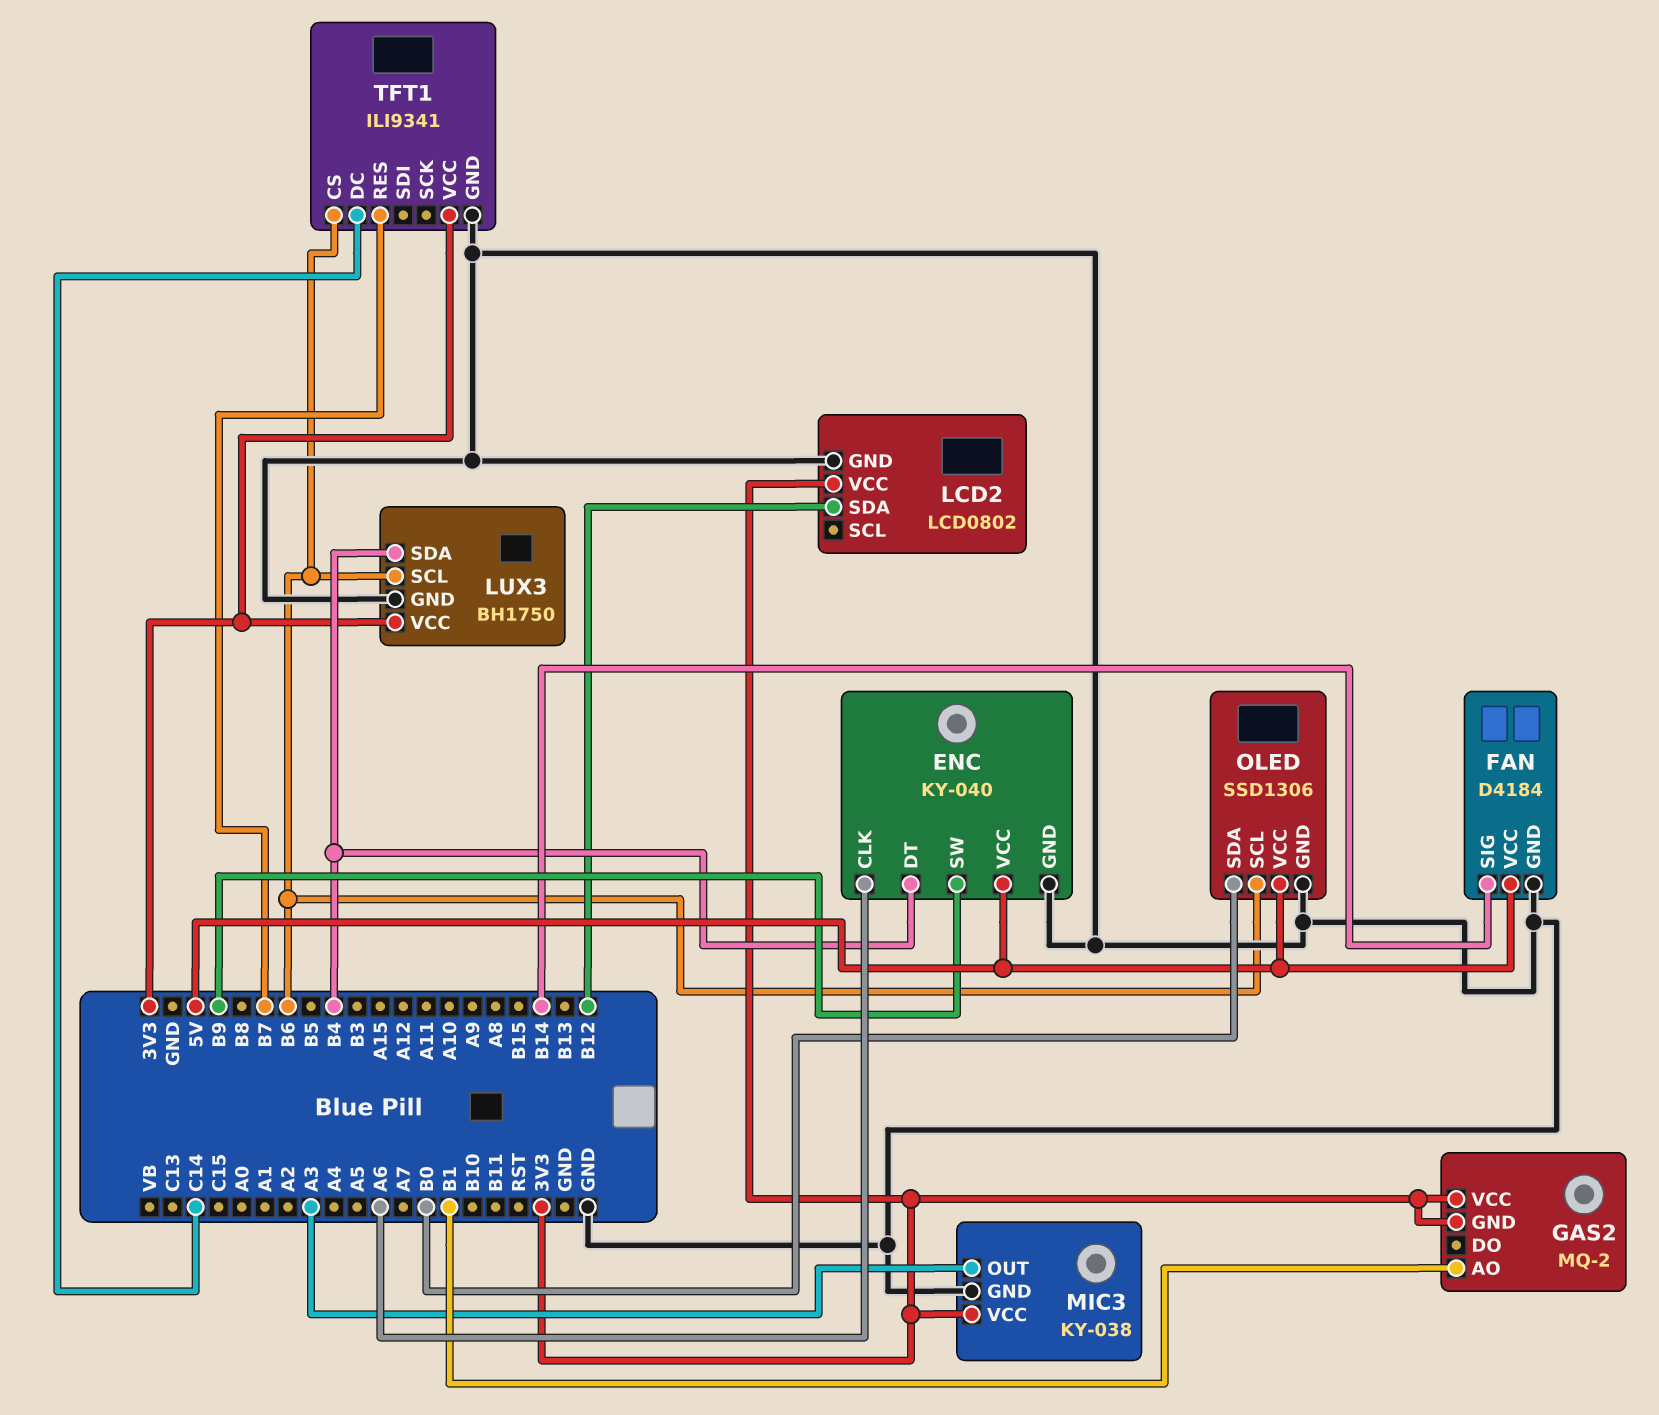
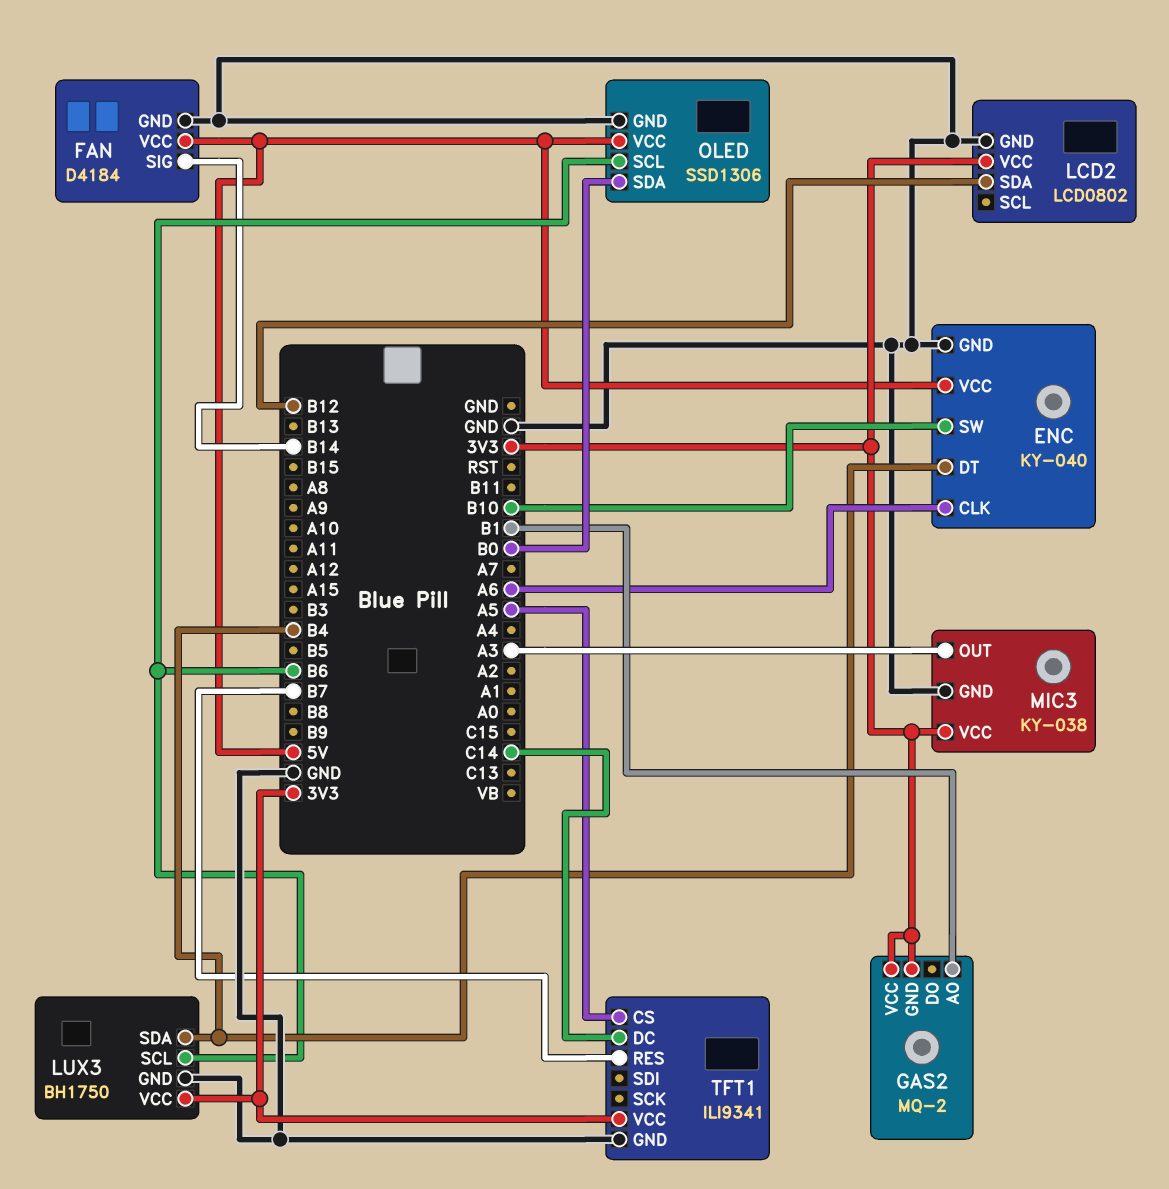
ENC pin SW: B9 -> B10
TFT1 pin CS: B6 -> A5

